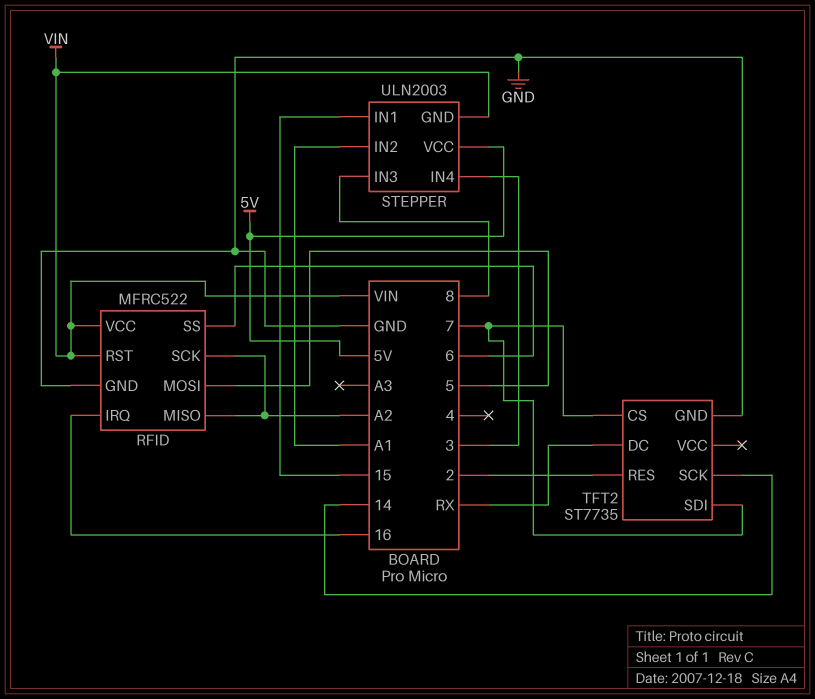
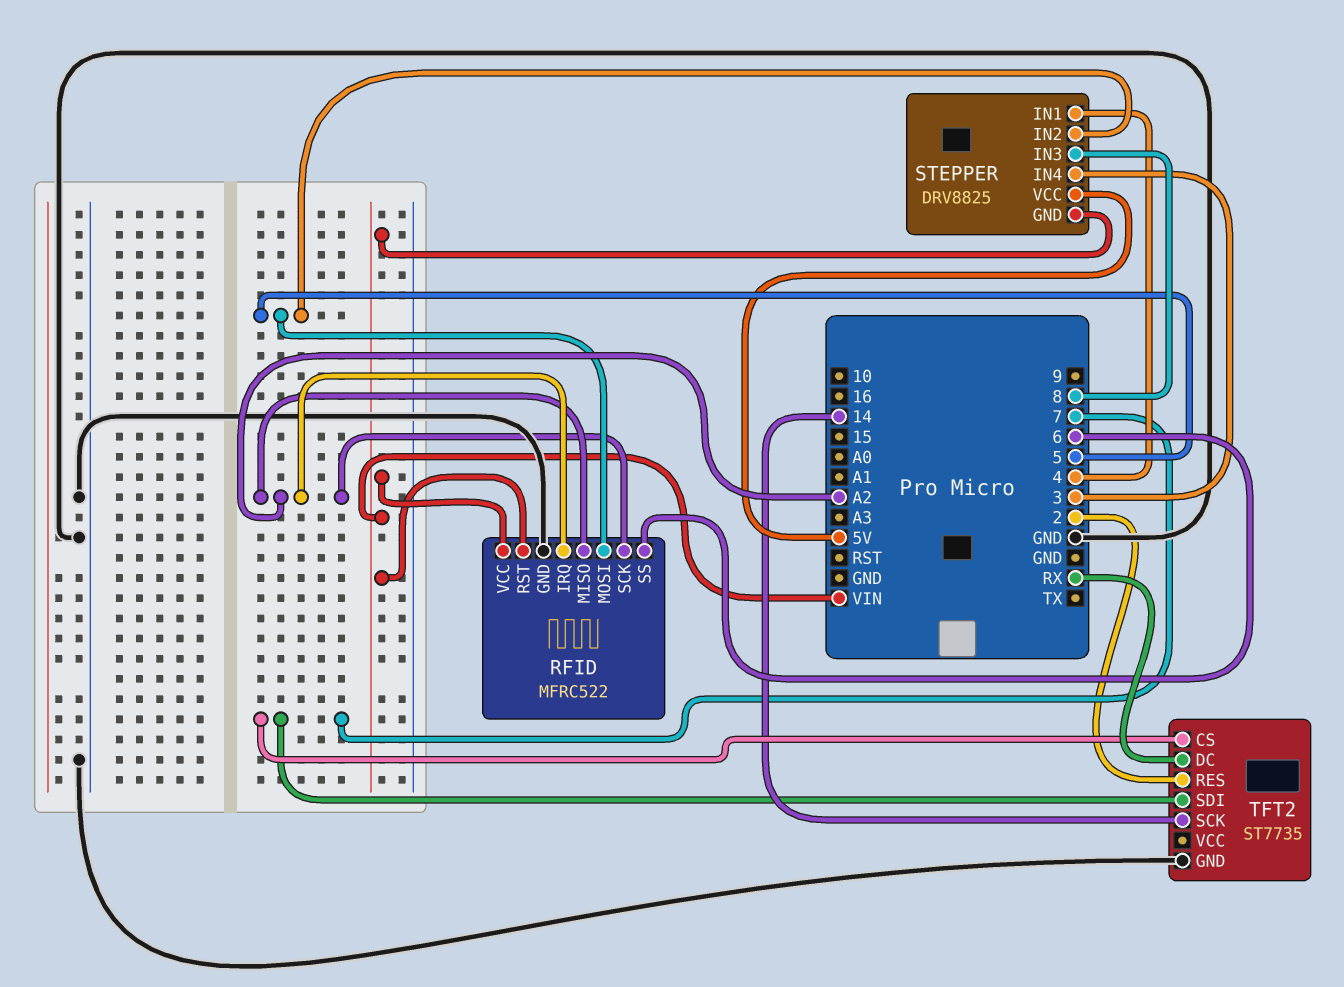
RFID pin IRQ: 16 -> A2
STEPPER: ULN2003 -> DRV8825
STEPPER pin IN1: 15 -> 4
STEPPER pin IN2: A1 -> 5

